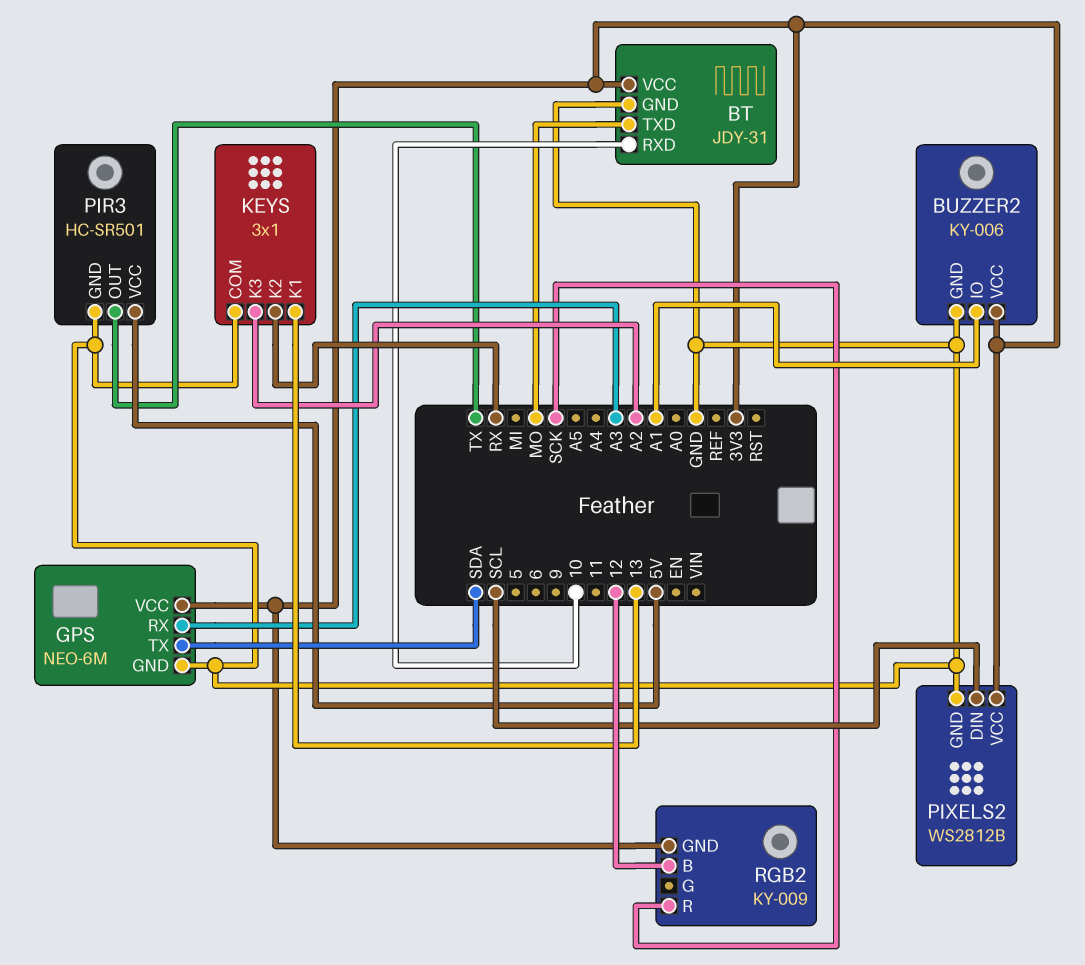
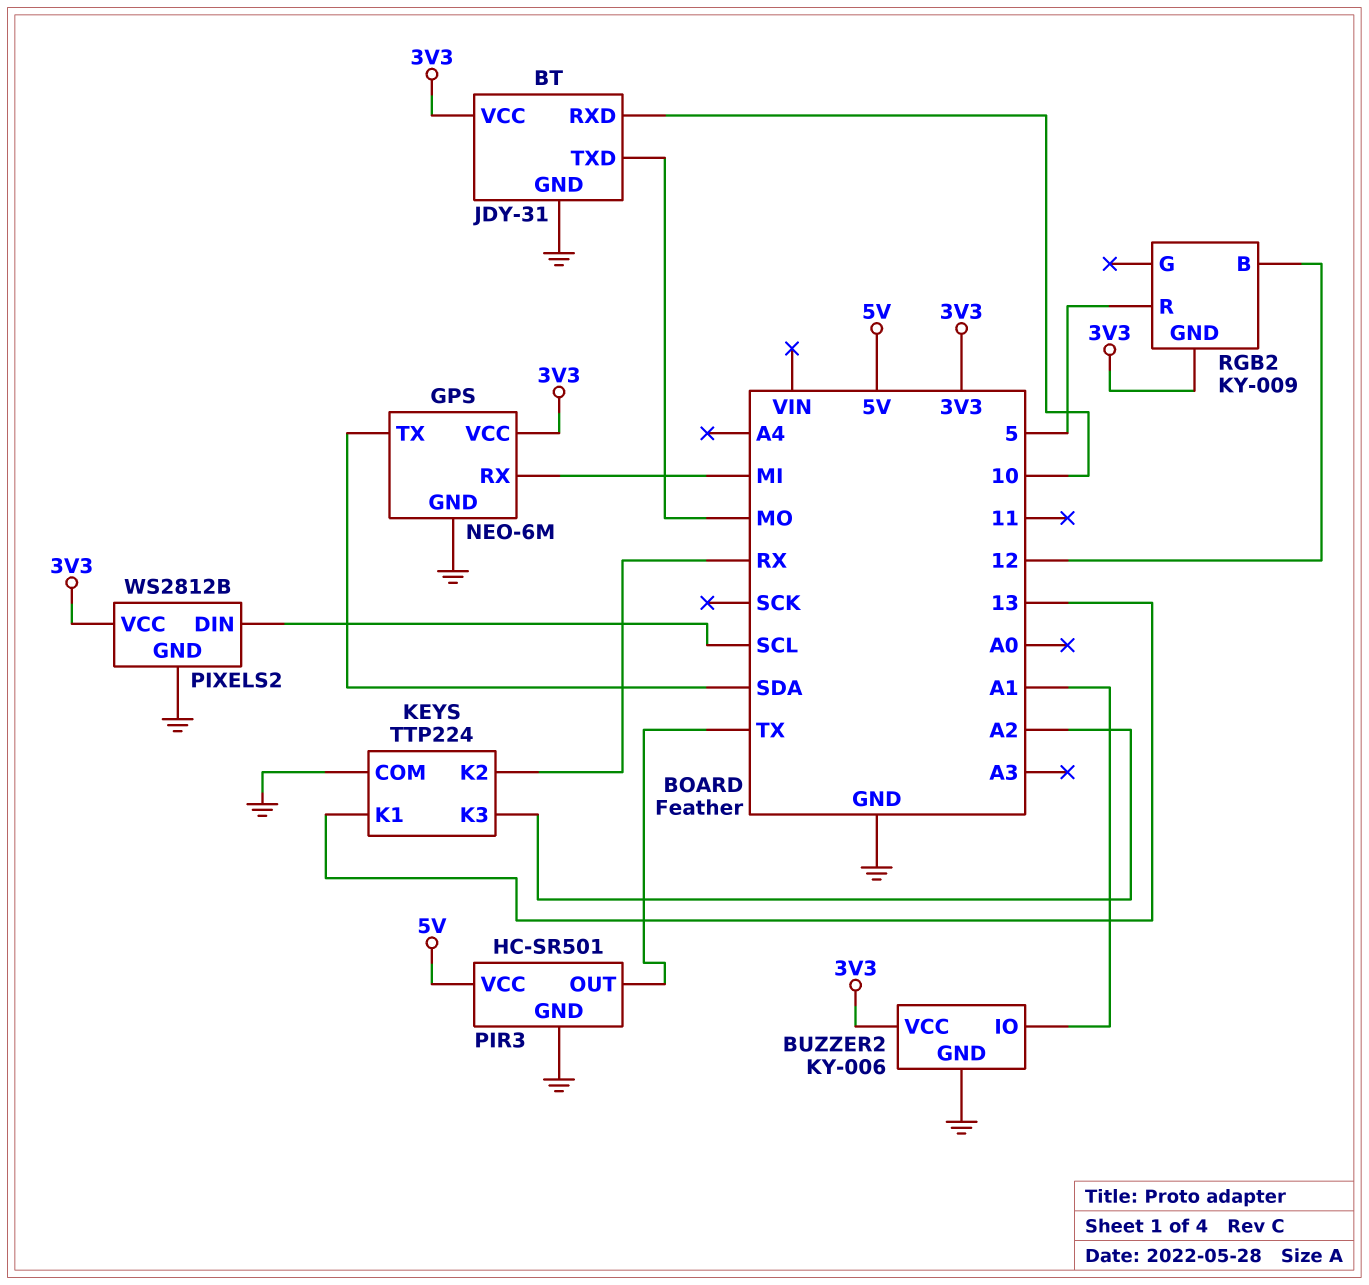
GPS pin RX: A3 -> MI
KEYS: 3x1 -> TTP224
RGB2 pin R: SCK -> 5

